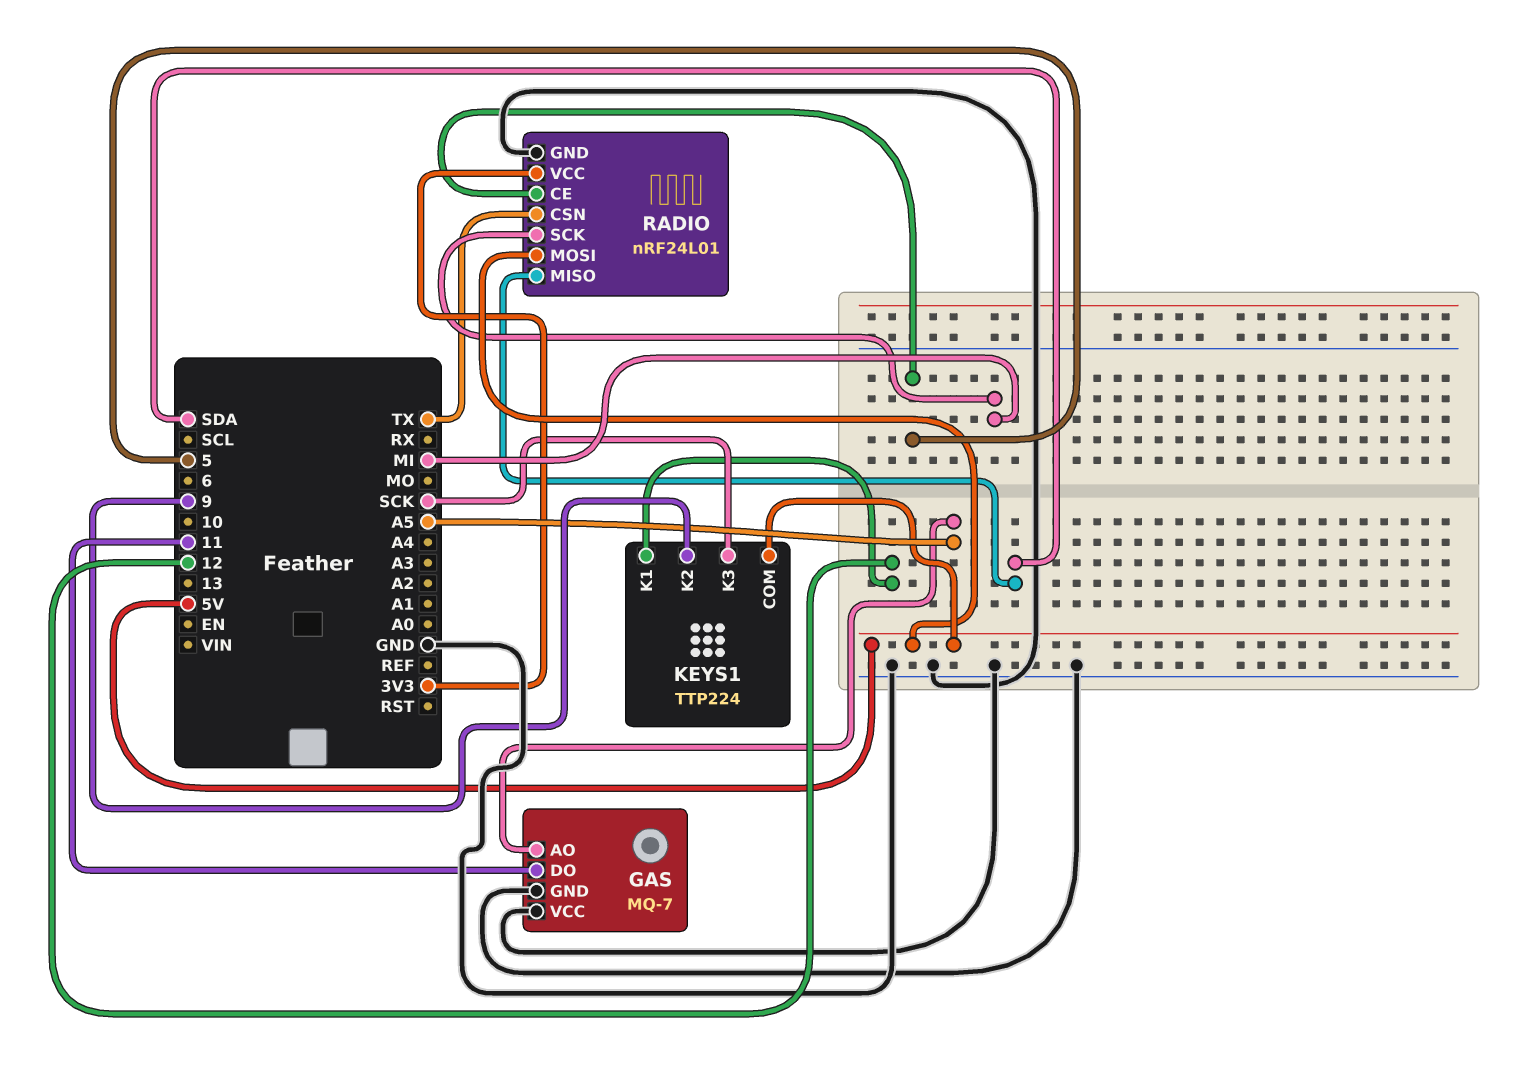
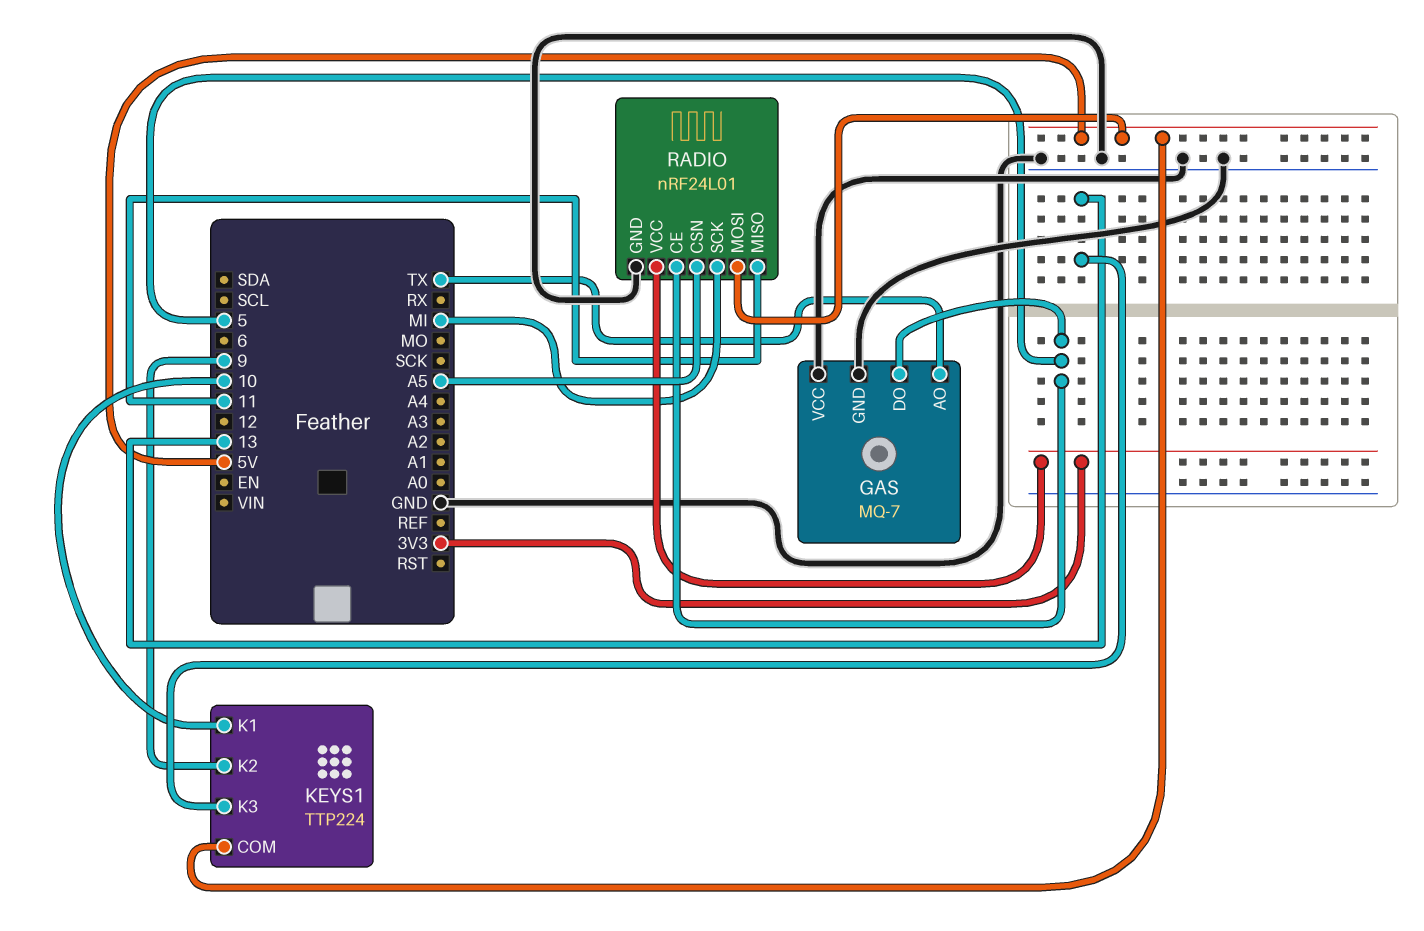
GAS pin AO: A5 -> TX
GAS pin DO: 11 -> 5
KEYS1 pin K1: 12 -> 10
KEYS1 pin K3: SCK -> 13
RADIO pin CSN: TX -> A5
RADIO pin MISO: SDA -> 11

